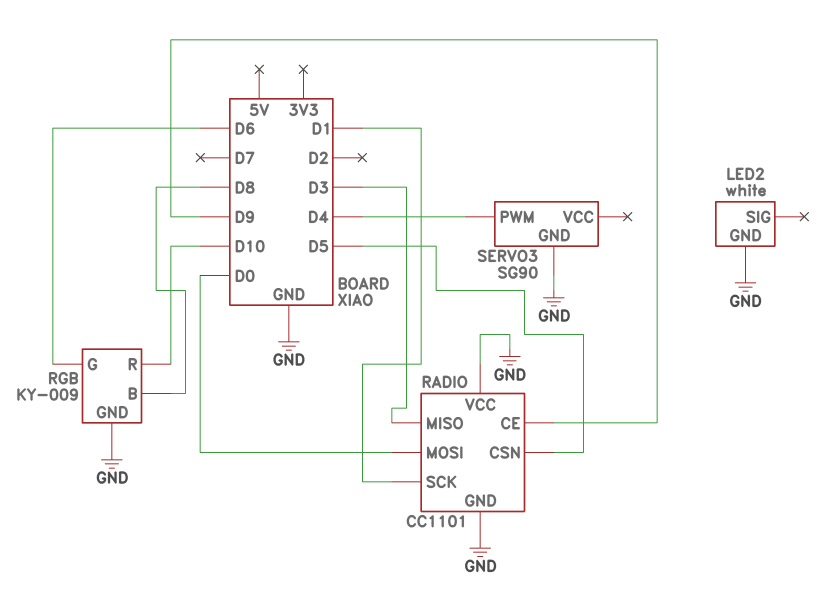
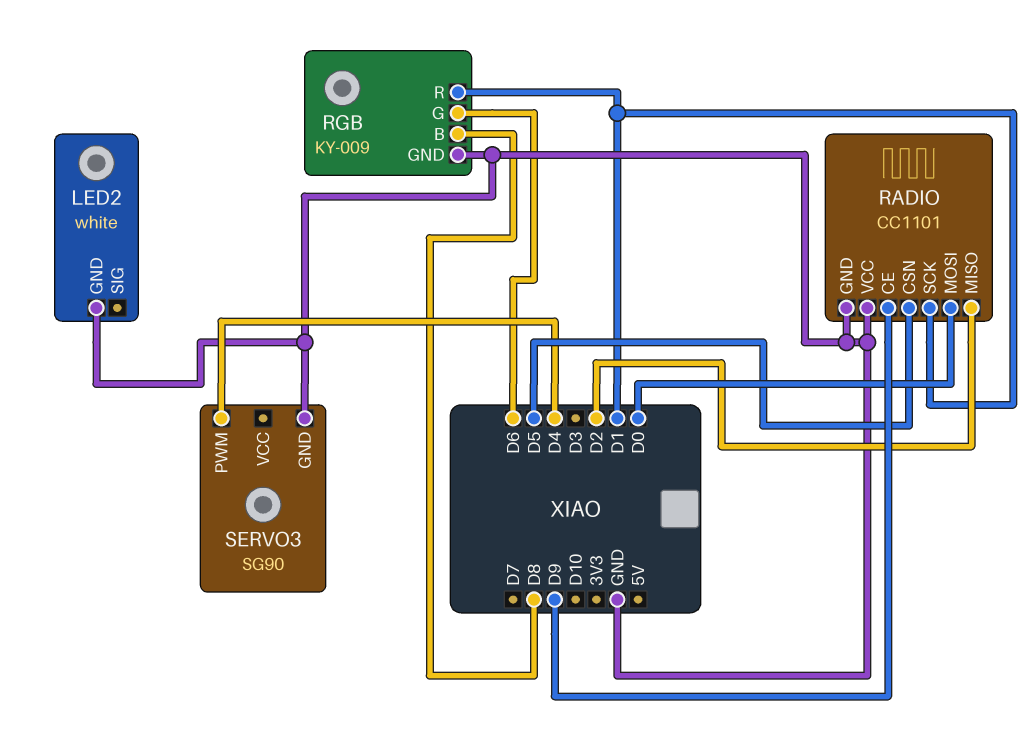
RADIO pin MISO: D3 -> D2
RGB pin R: D10 -> D1

